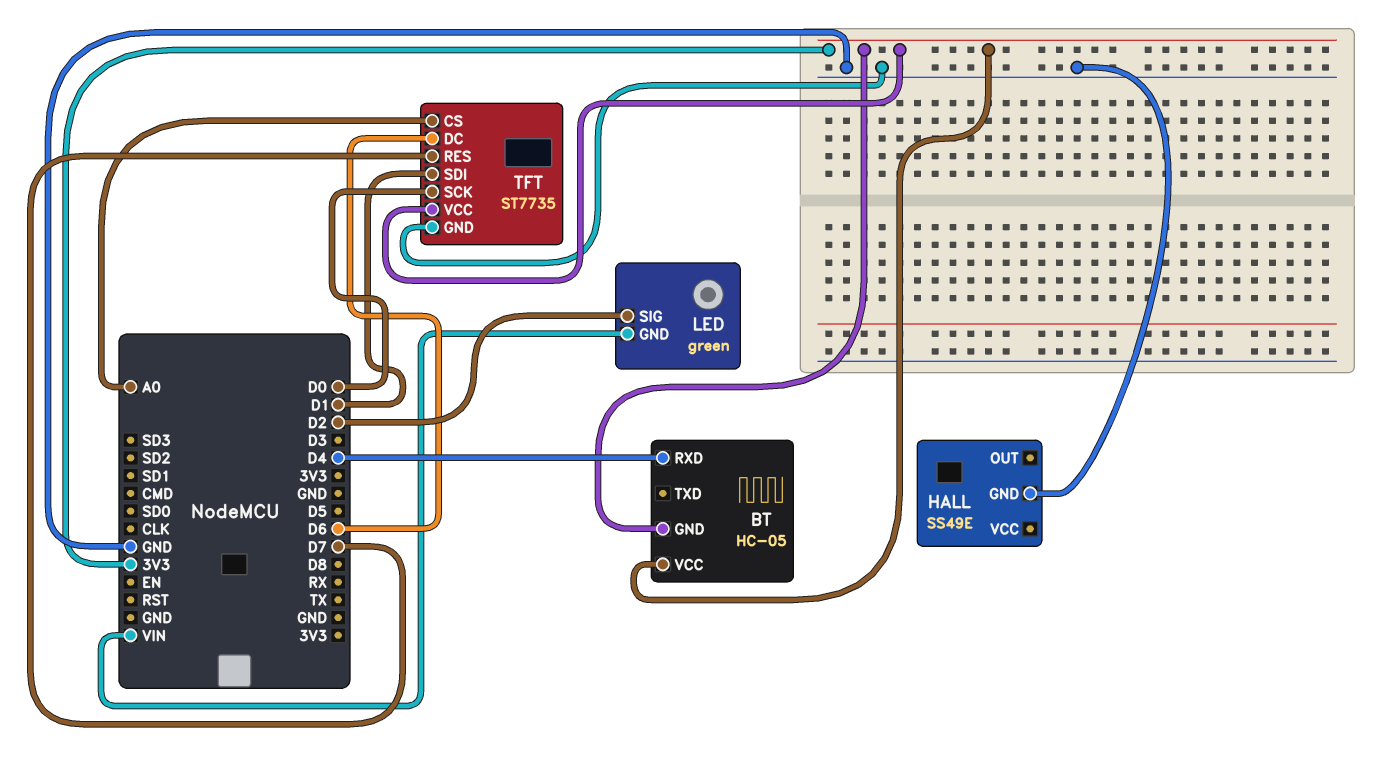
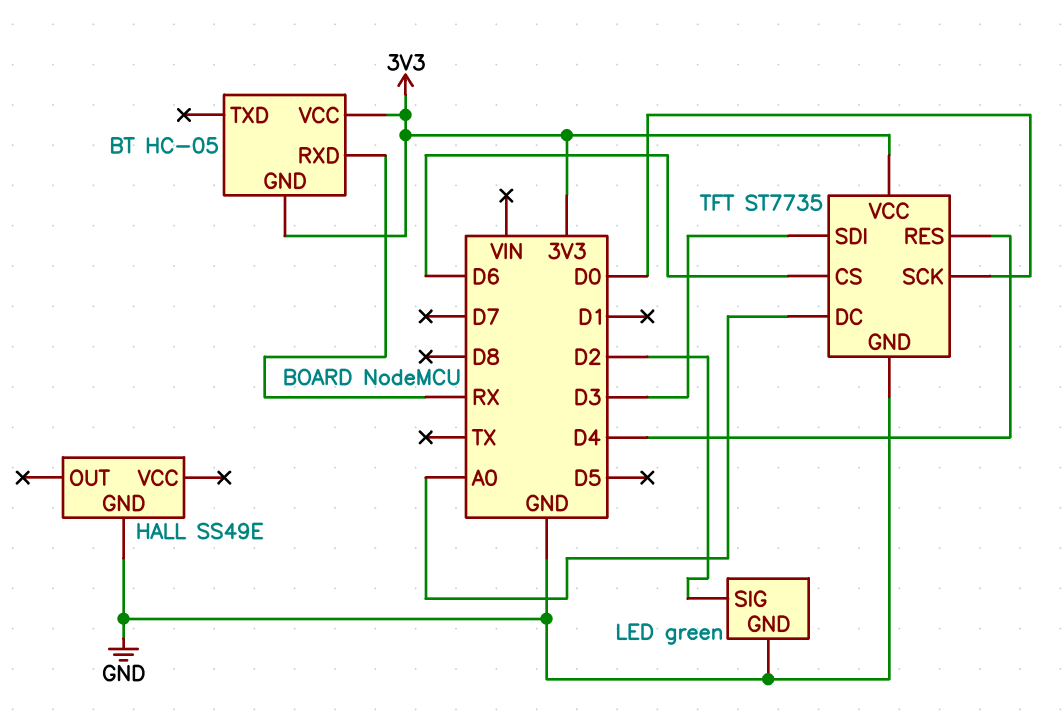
BT pin RXD: D4 -> RX
LED pin GND: VIN -> GND
TFT pin CS: A0 -> D6
TFT pin DC: D6 -> A0
TFT pin RES: D7 -> D4
TFT pin SDI: D1 -> D3

